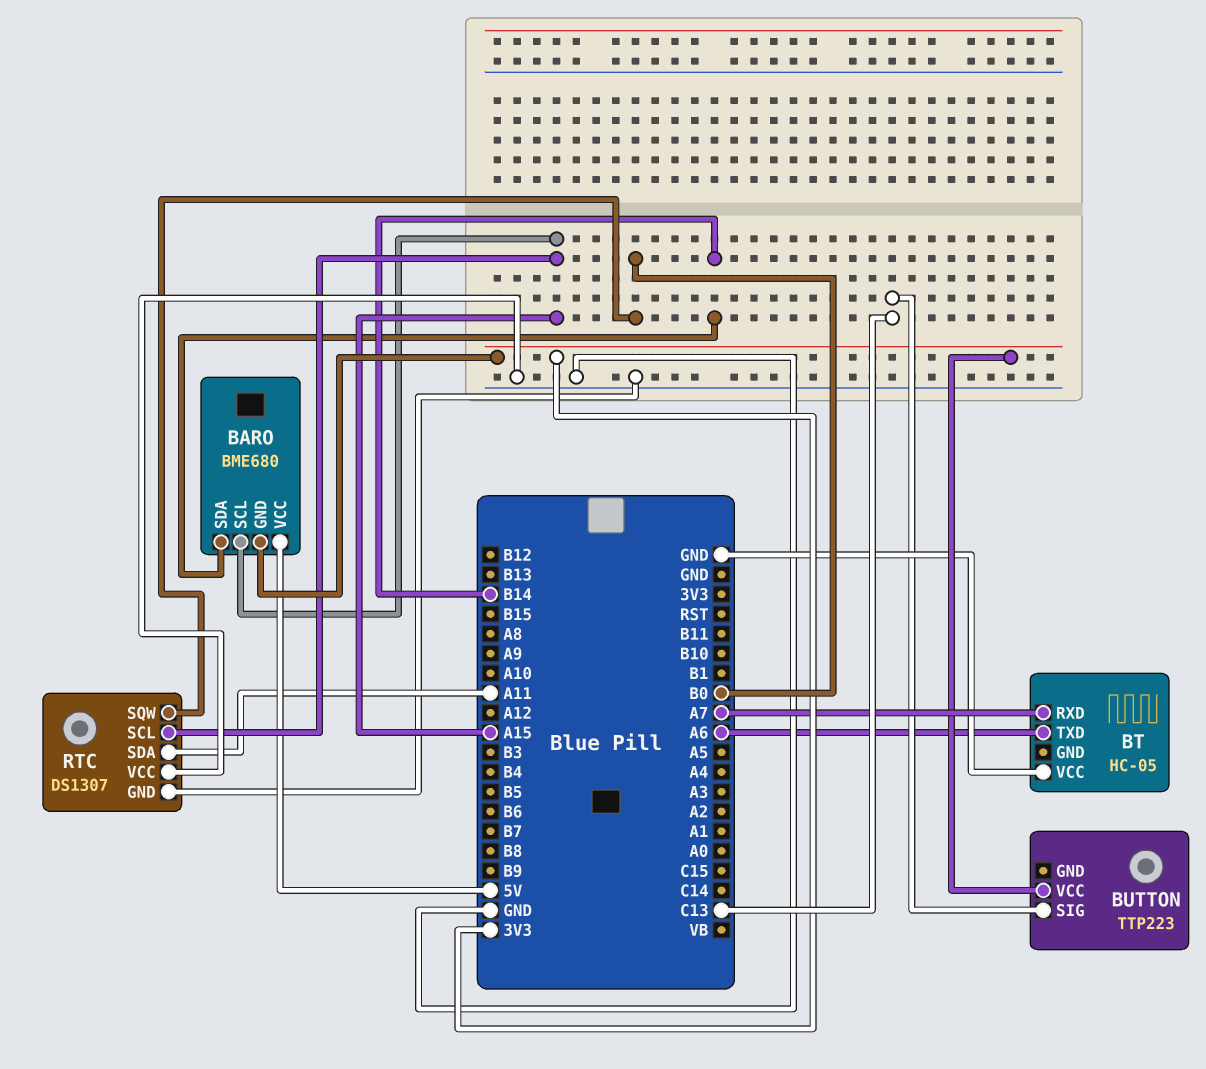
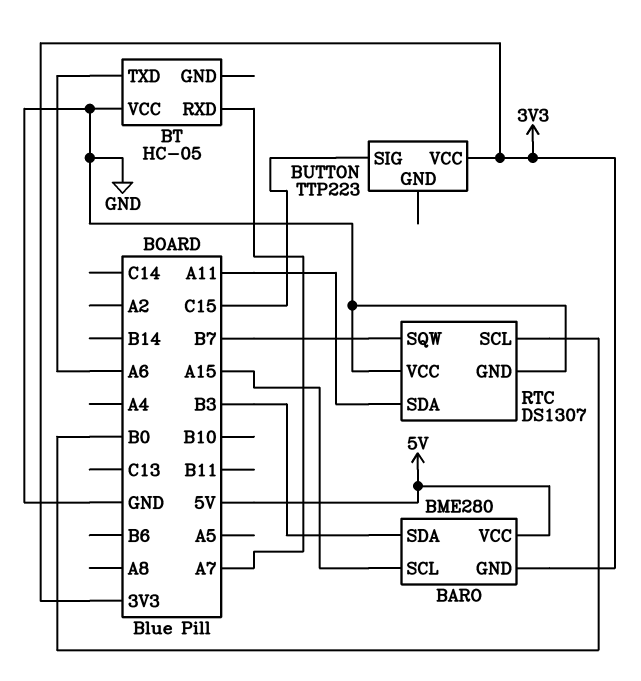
BARO: BME680 -> BME280
BARO pin SDA: B14 -> B3
BUTTON pin SIG: C13 -> C15
RTC pin SCL: A15 -> B0
RTC pin SQW: B0 -> B7

